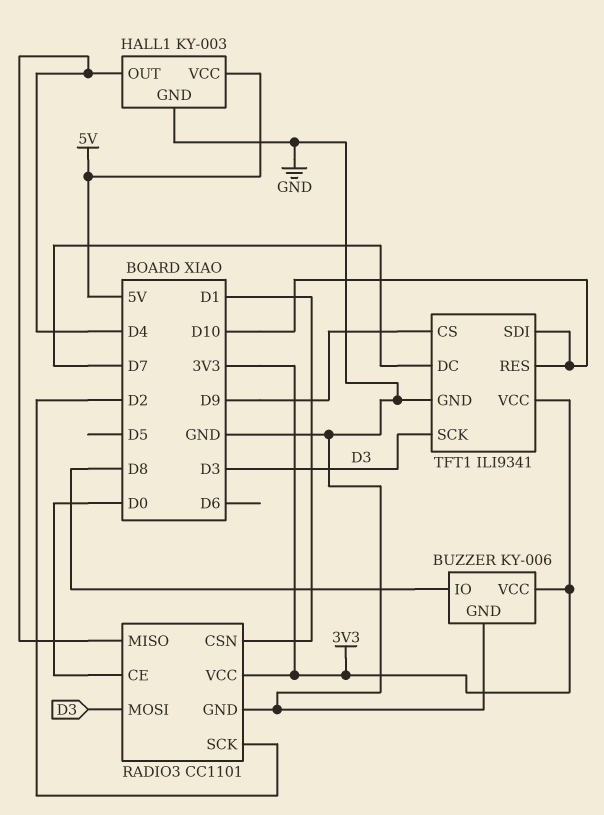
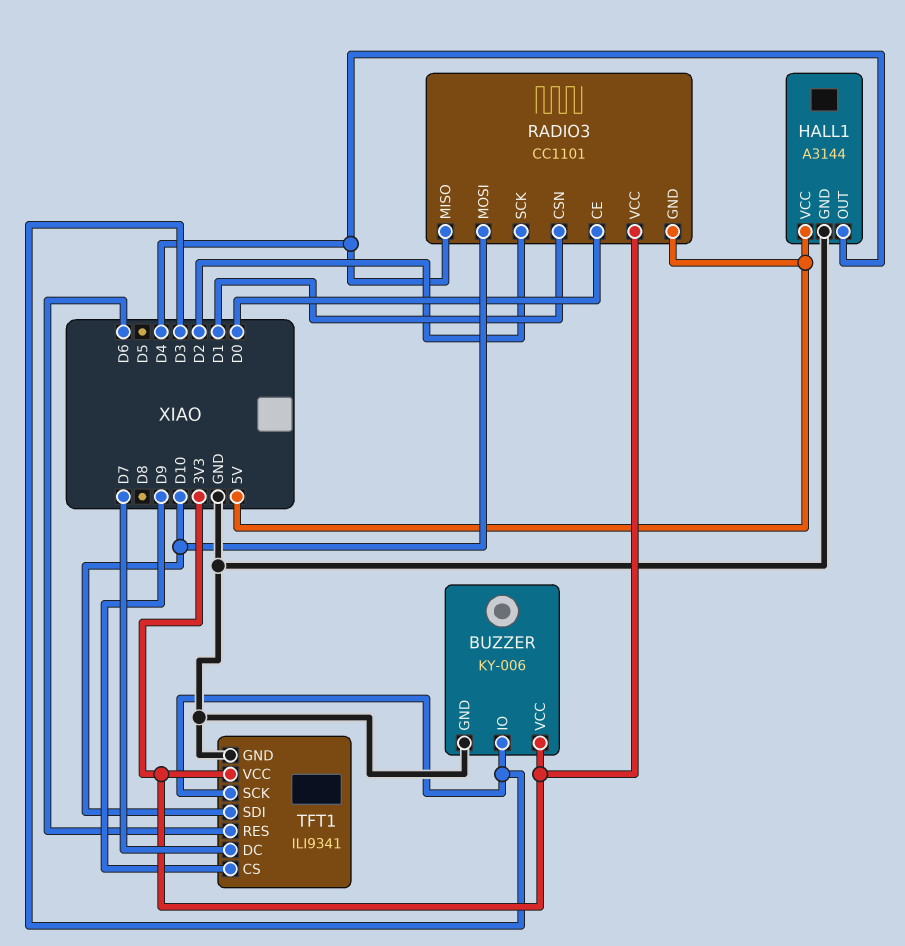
BUZZER pin IO: D8 -> D3
HALL1: KY-003 -> A3144
RADIO3 pin GND: GND -> 5V
RADIO3 pin MOSI: D3 -> D10
TFT1 pin RES: D10 -> D6

